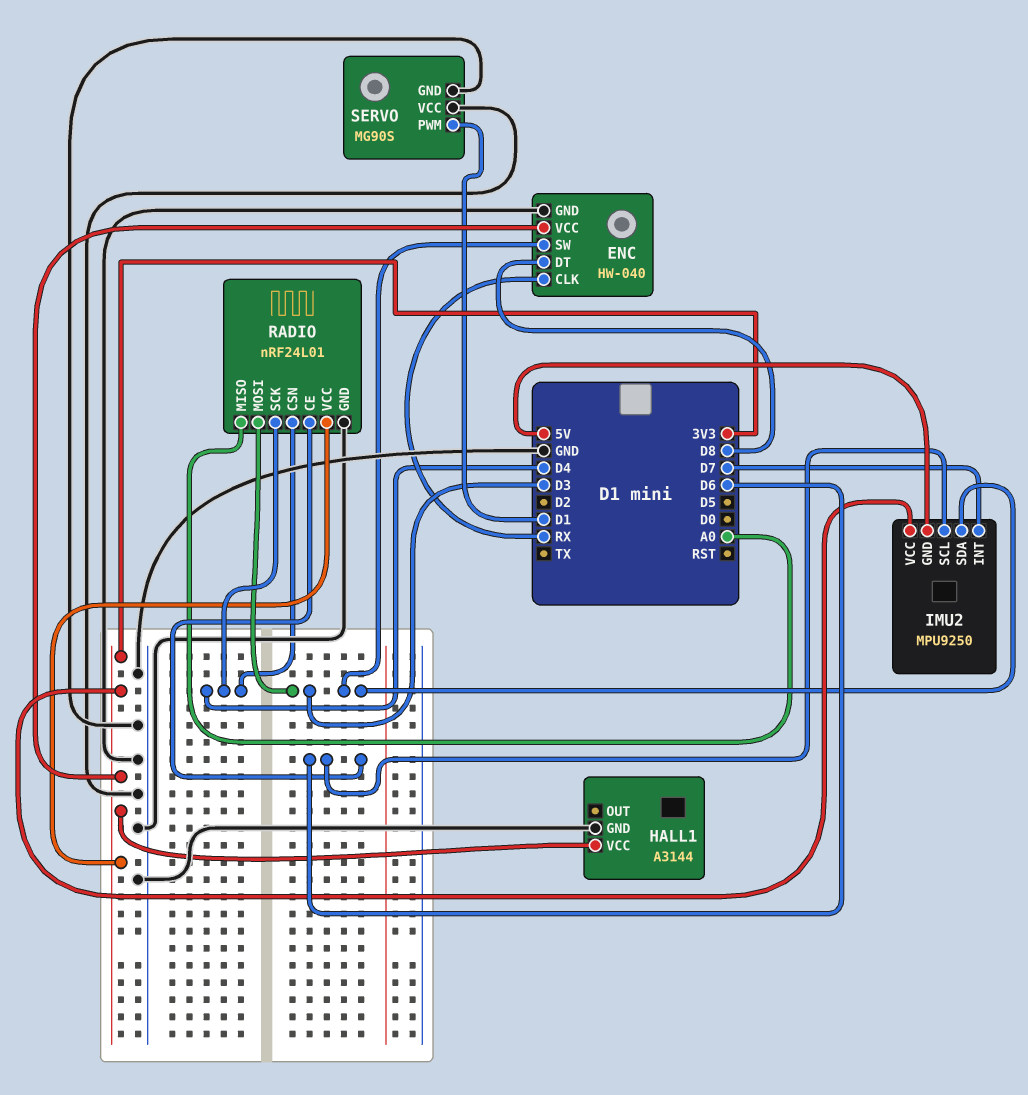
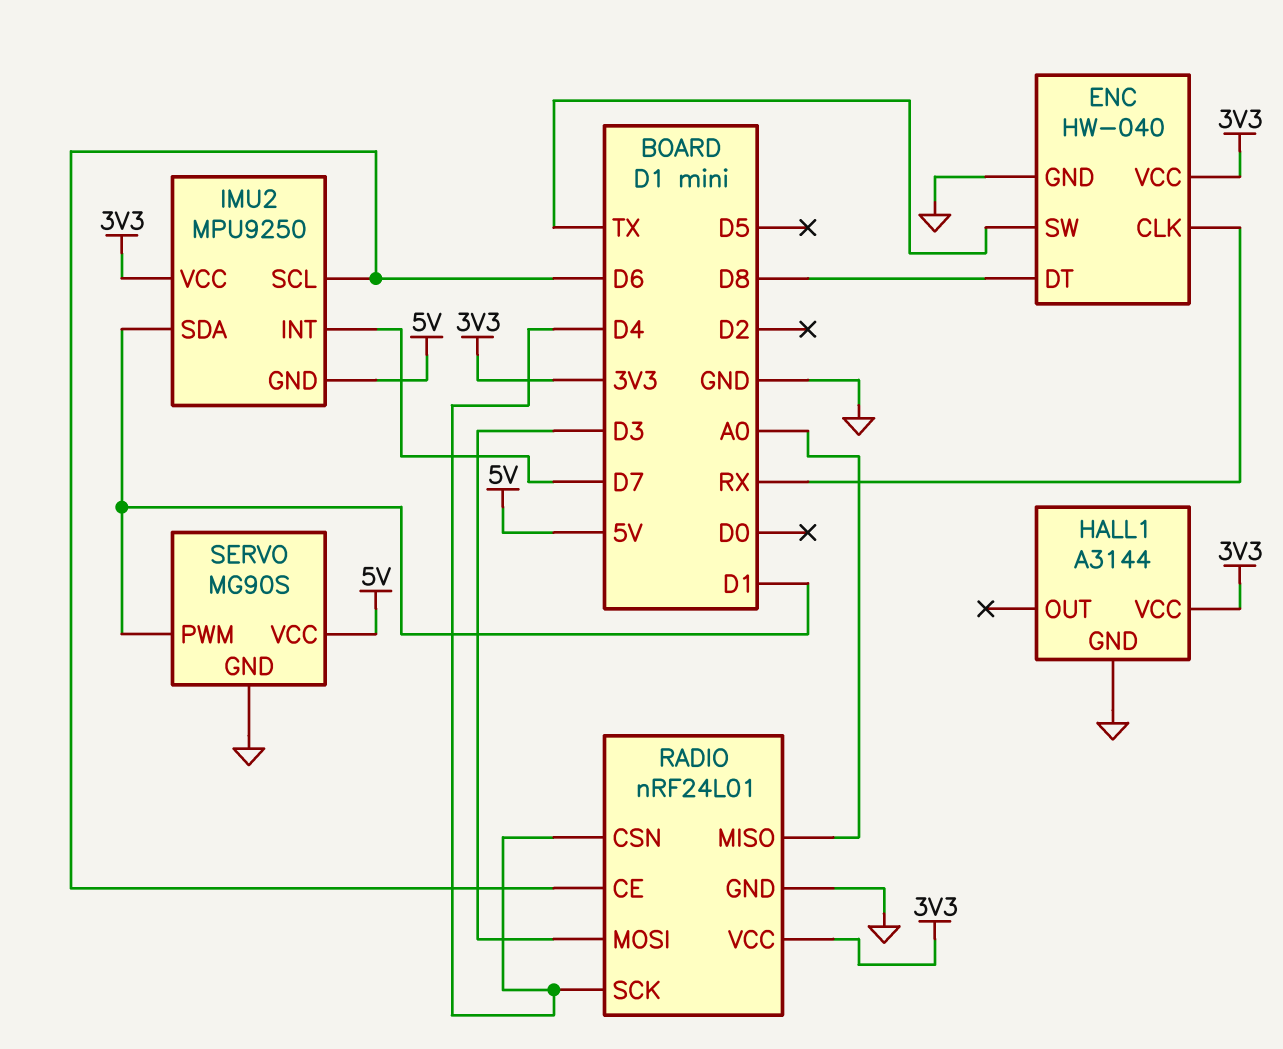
ENC pin SW: D3 -> TX
IMU2 pin SDA: D3 -> D1
SERVO pin VCC: GND -> 5V

